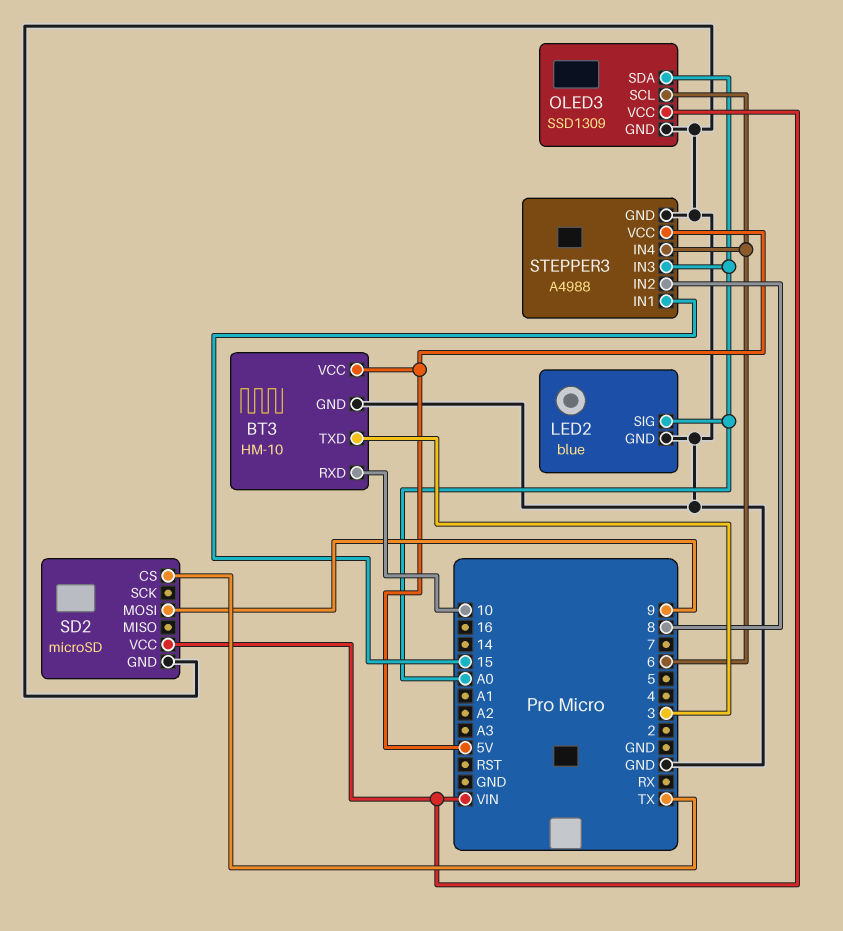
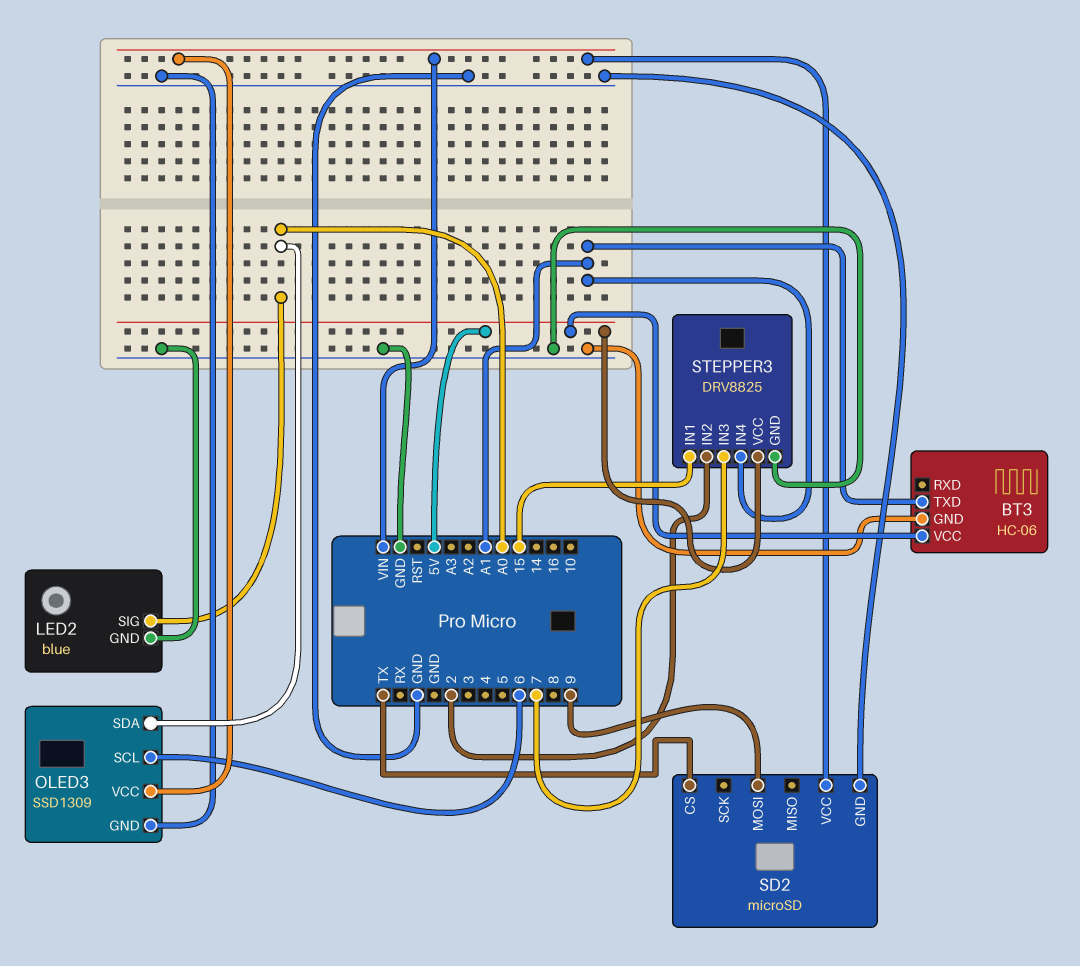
BT3: HM-10 -> HC-06
BT3 pin RXD: 10 -> none
BT3 pin TXD: 3 -> A1
STEPPER3: A4988 -> DRV8825
STEPPER3 pin IN2: 8 -> 2
STEPPER3 pin IN3: A0 -> 7
STEPPER3 pin IN4: 6 -> A1

